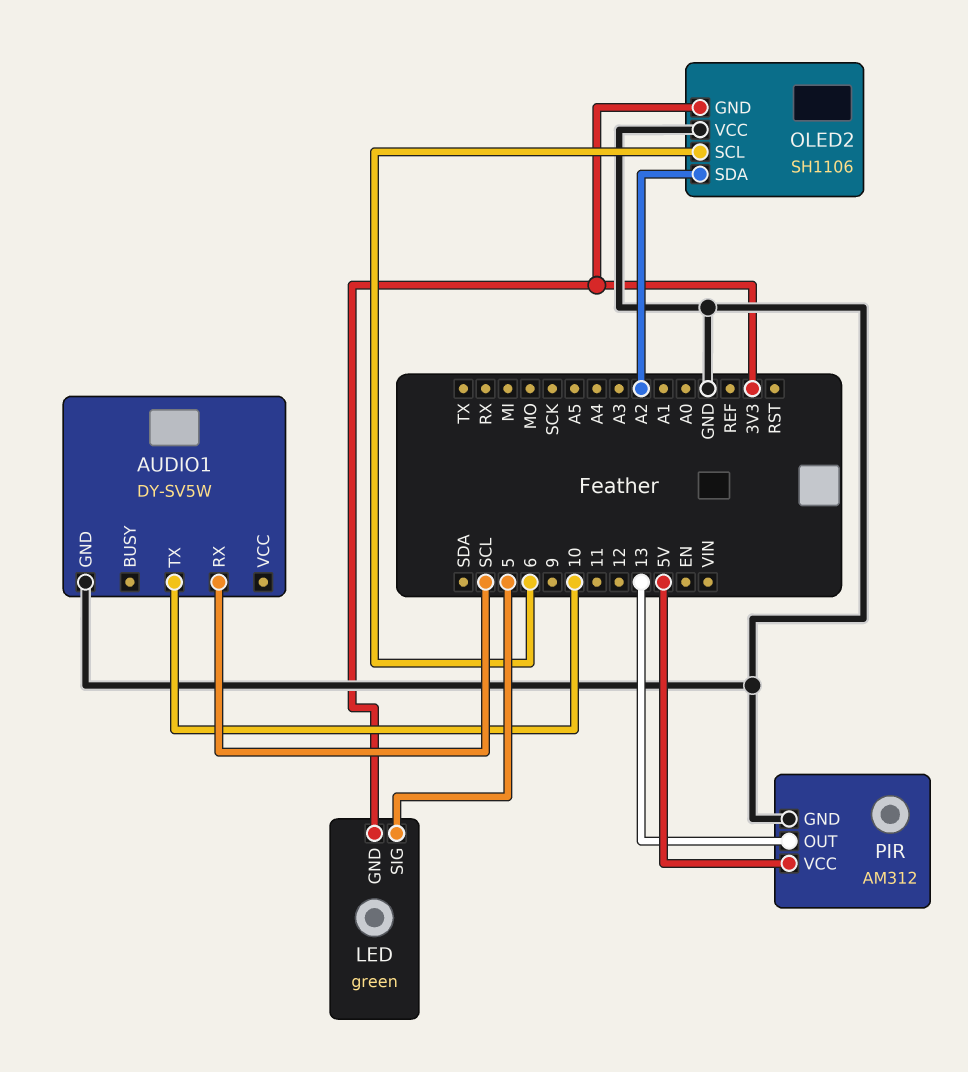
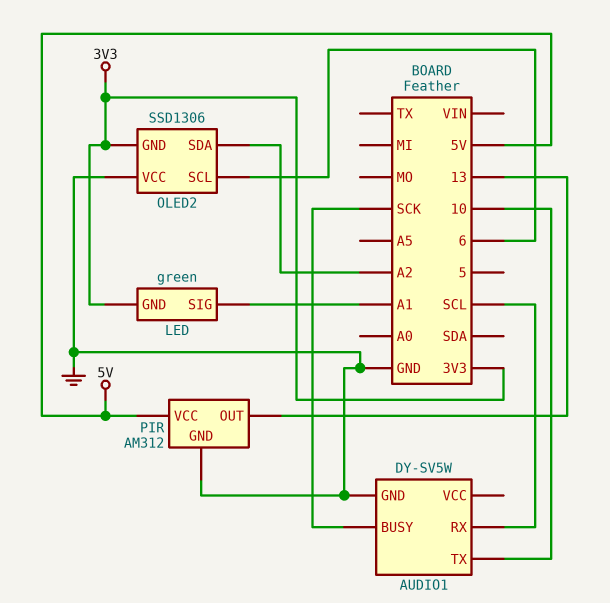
AUDIO1 pin BUSY: none -> SCK
LED pin SIG: 5 -> A1
OLED2: SH1106 -> SSD1306

